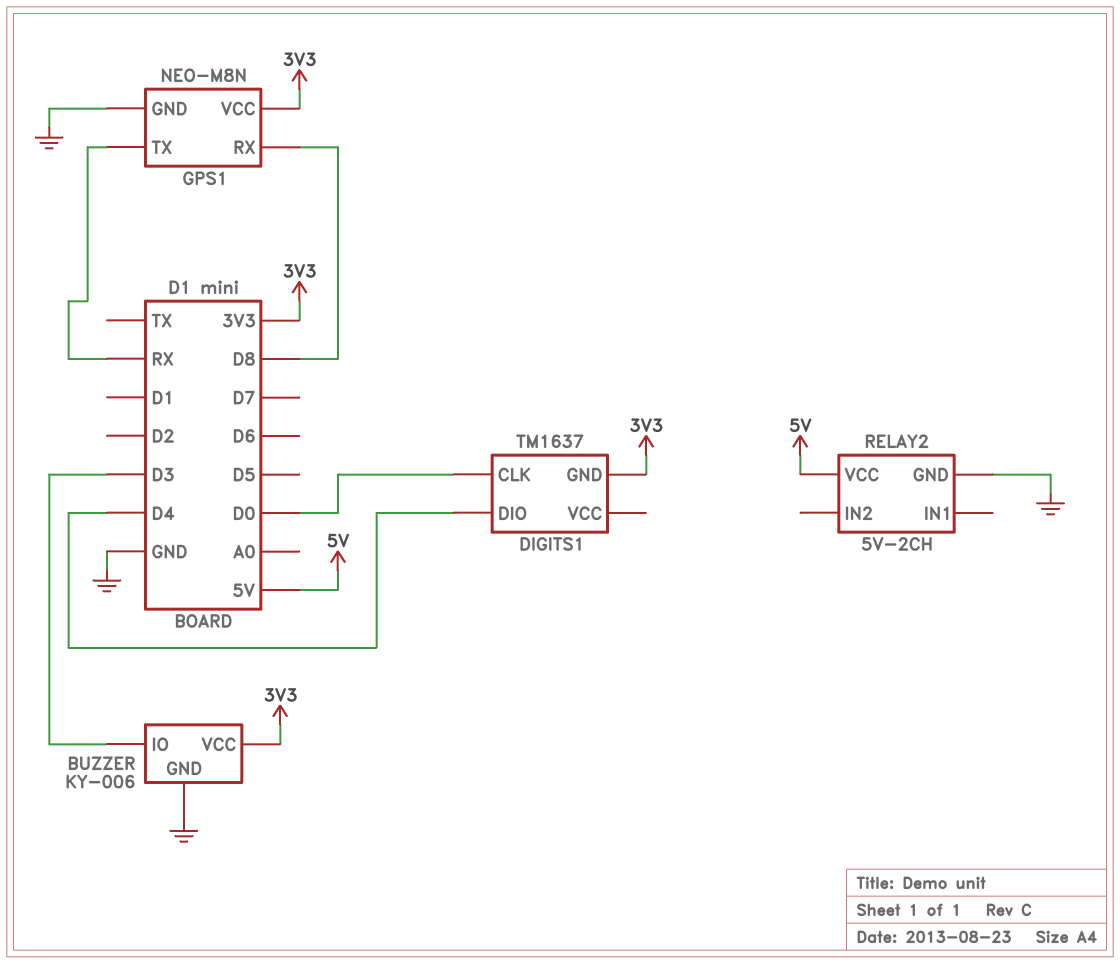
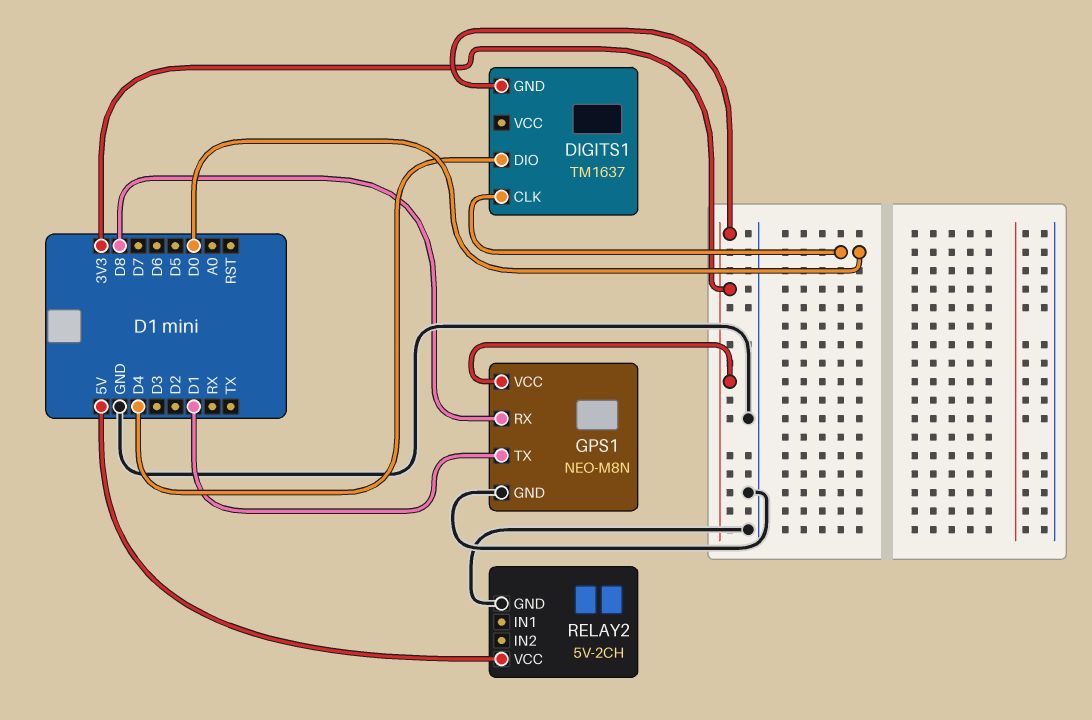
BUZZER: KY-006 -> none
BUZZER pin GND: GND -> none
BUZZER pin IO: D3 -> none
BUZZER pin VCC: 3V3 -> none
GPS1 pin TX: RX -> D1

